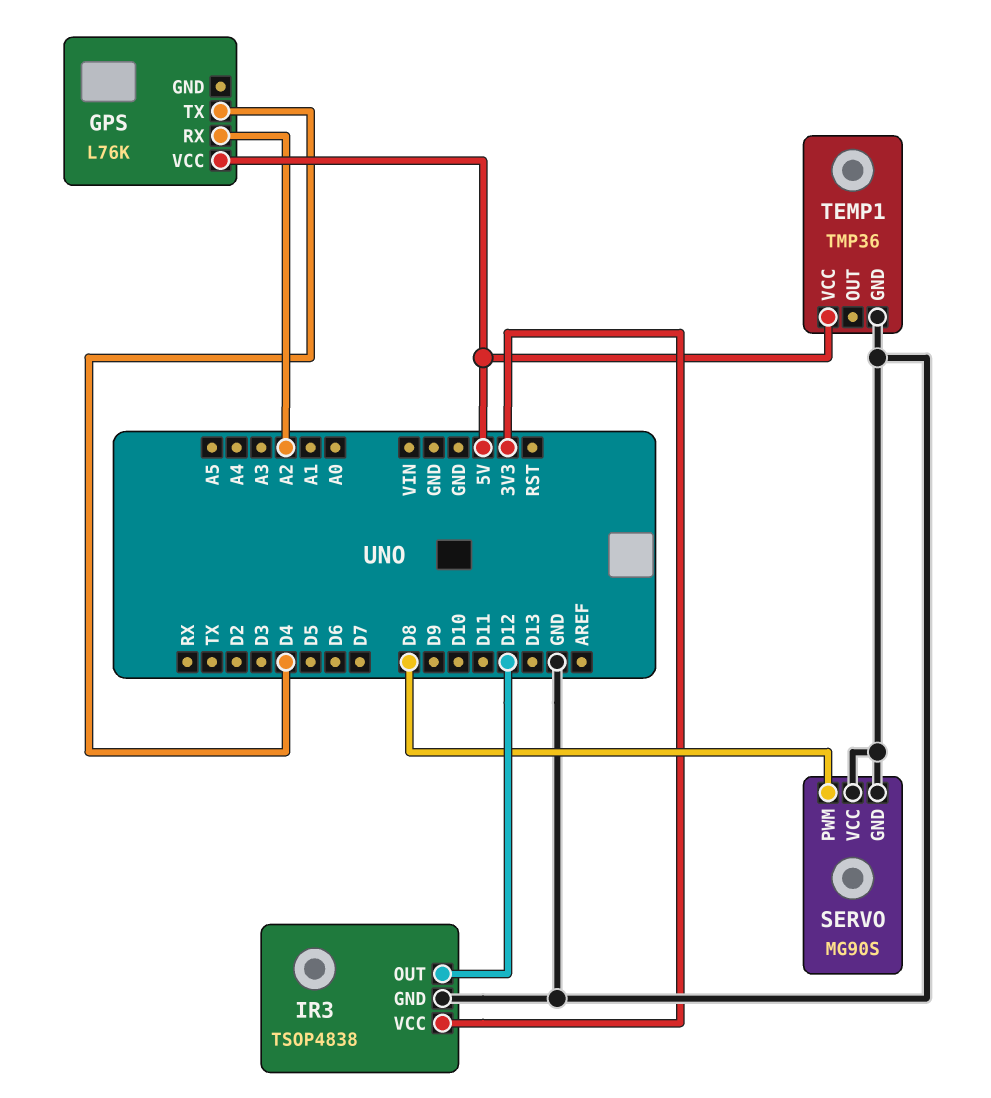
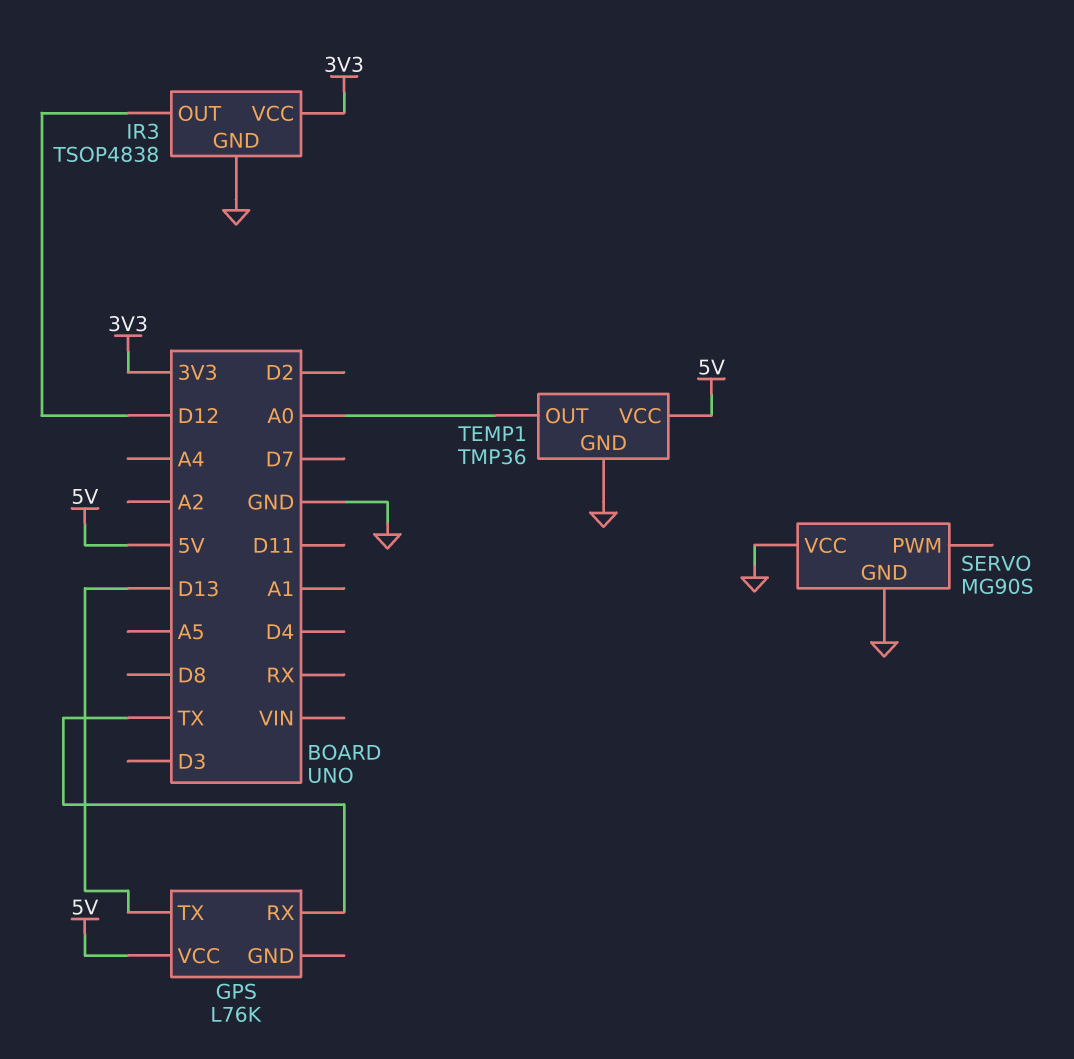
GPS pin RX: A2 -> TX
GPS pin TX: D4 -> D13
SERVO pin PWM: D8 -> none
TEMP1 pin OUT: none -> A0

